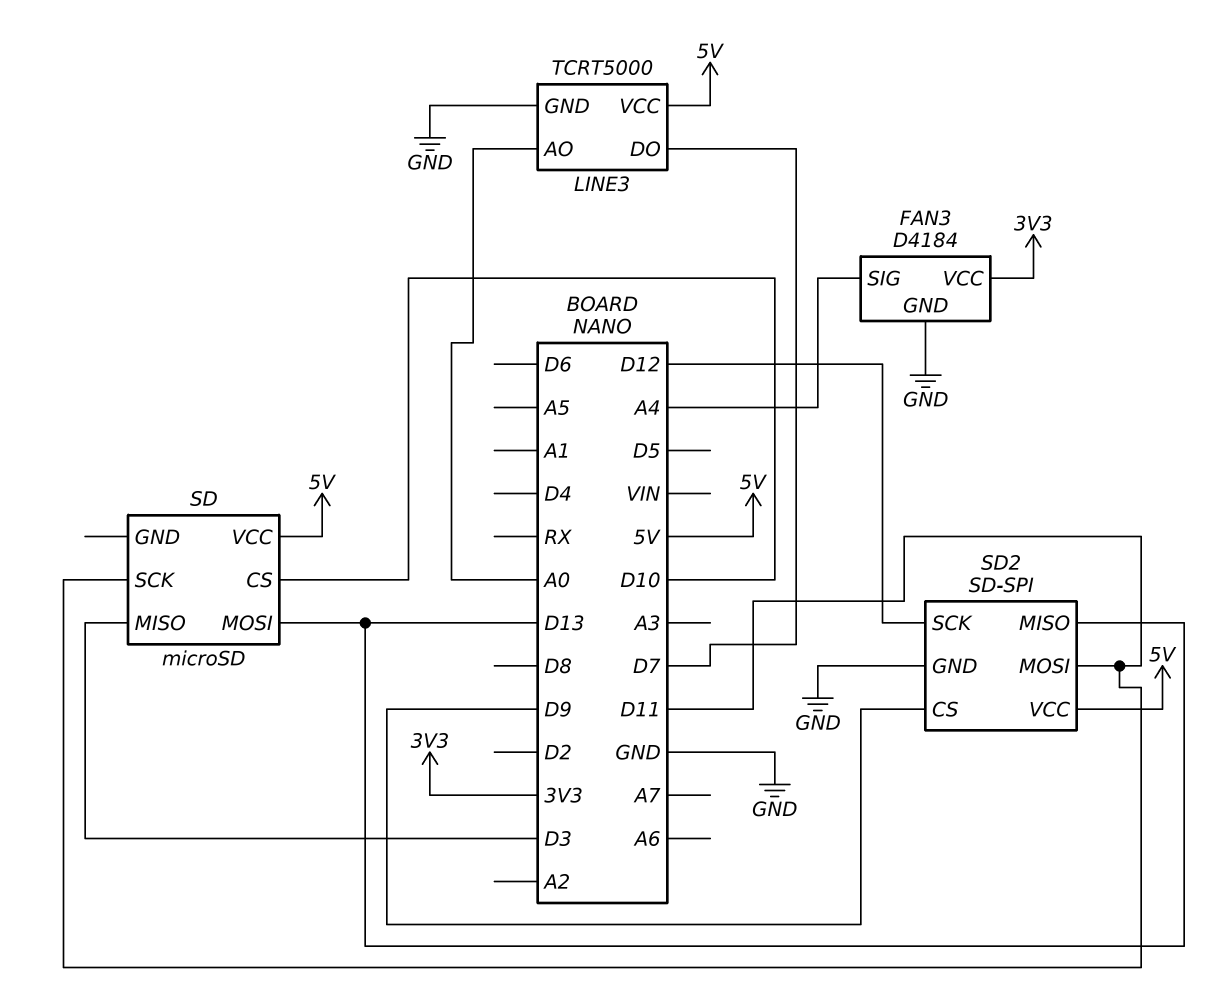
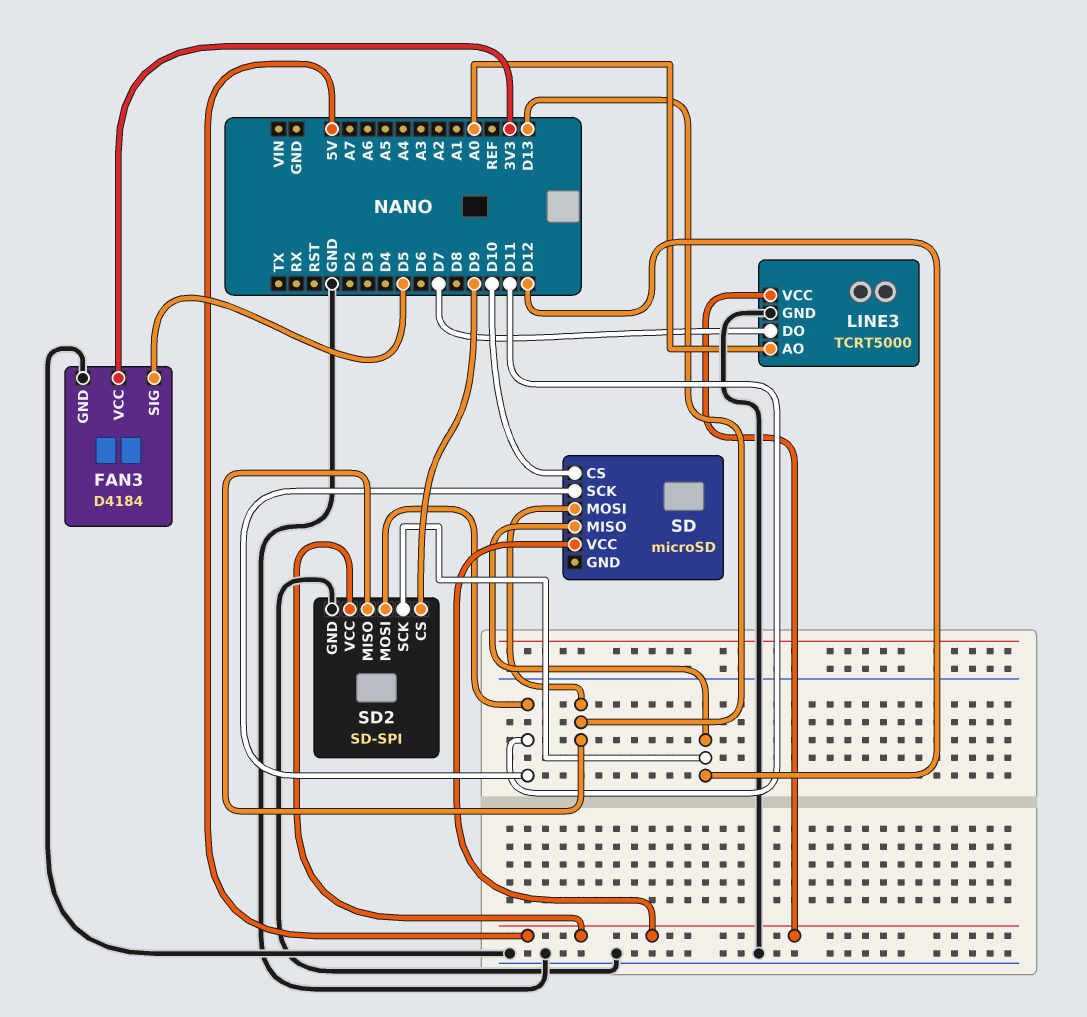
FAN3 pin SIG: A4 -> D5
SD pin MISO: D3 -> D12

